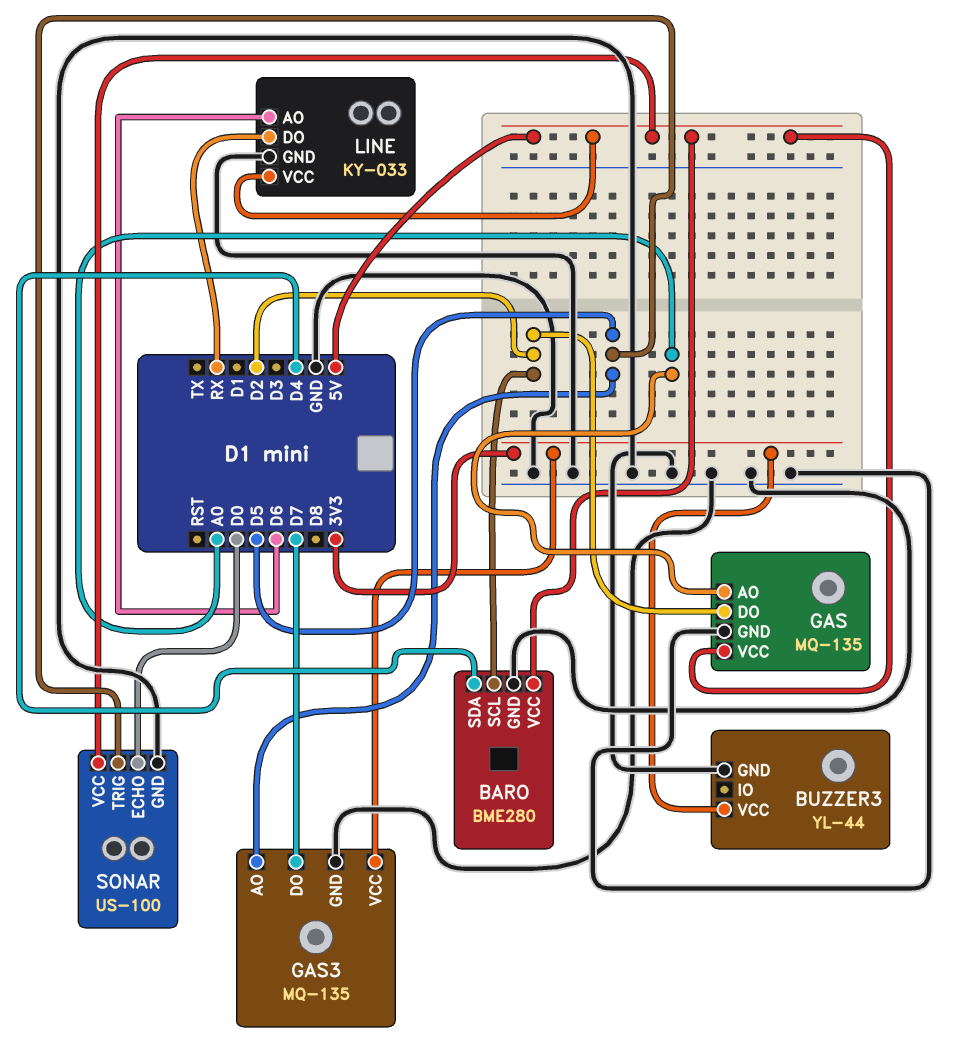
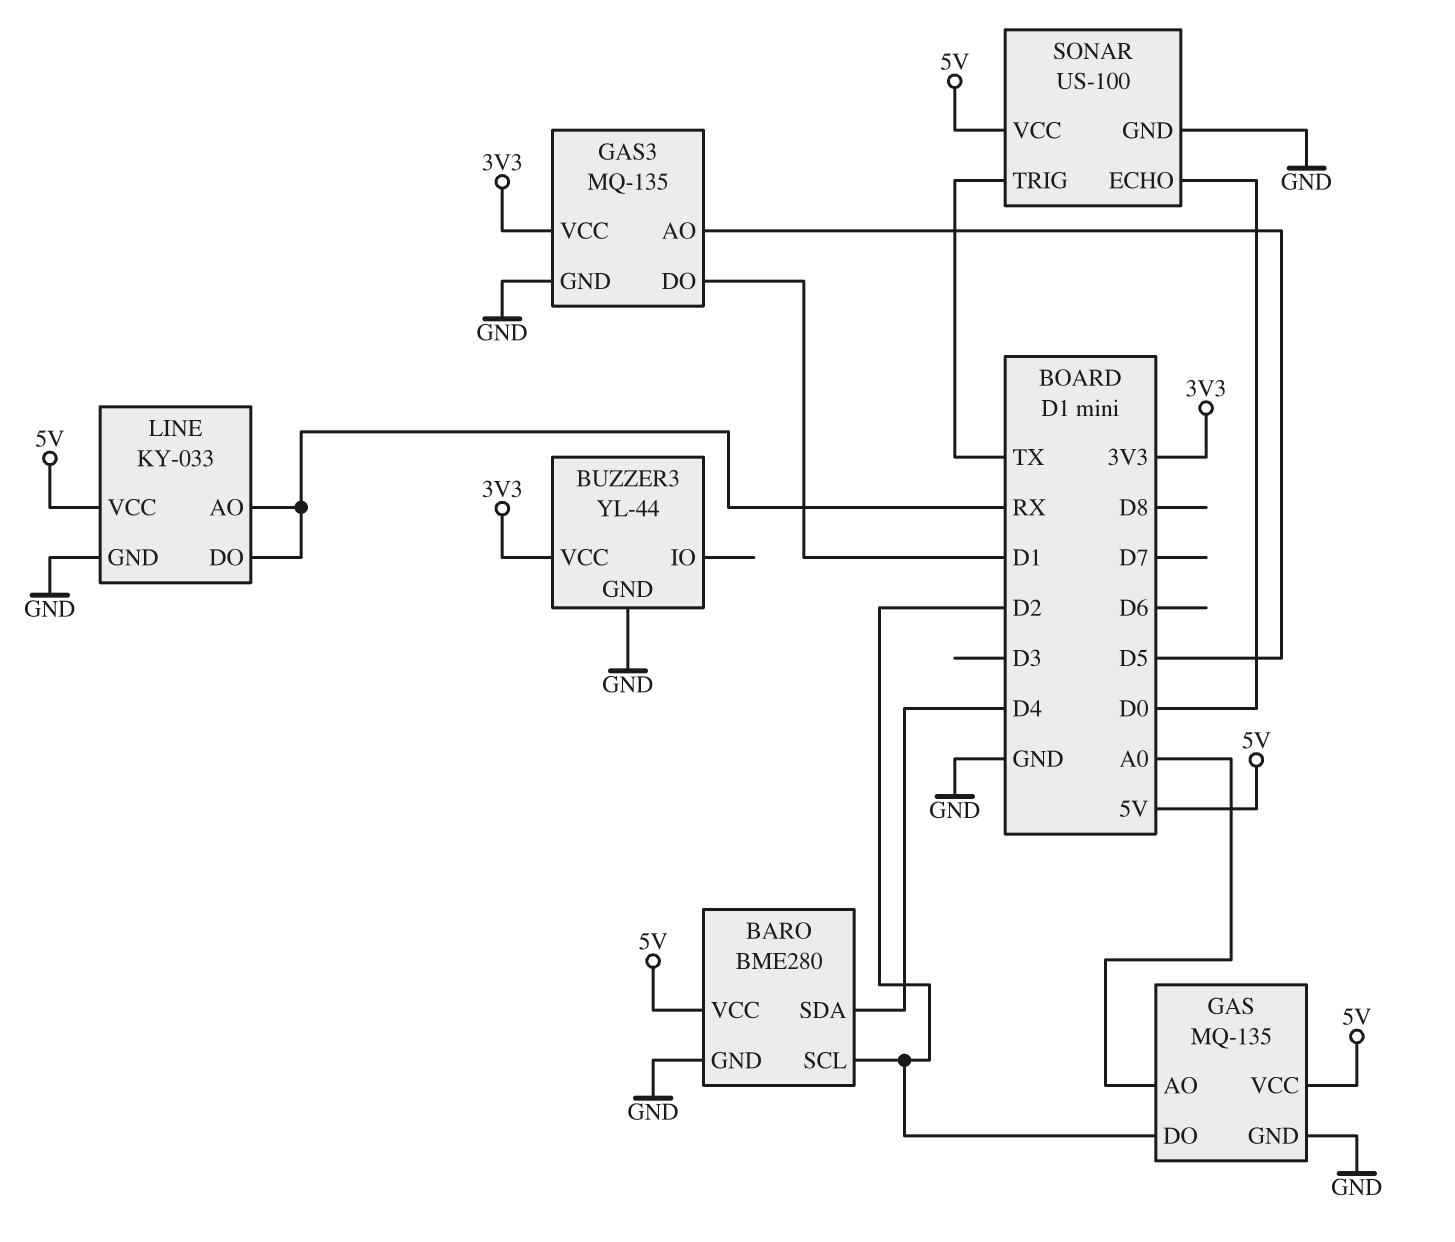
GAS3 pin DO: D7 -> D1
LINE pin AO: D6 -> RX
SONAR pin TRIG: D5 -> TX

